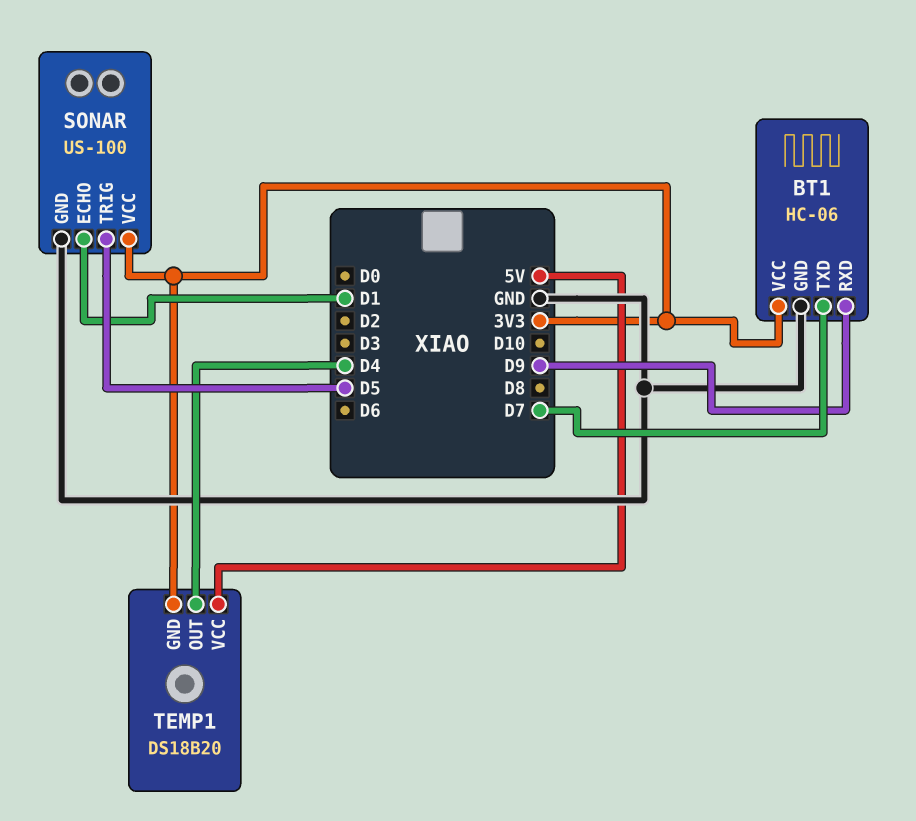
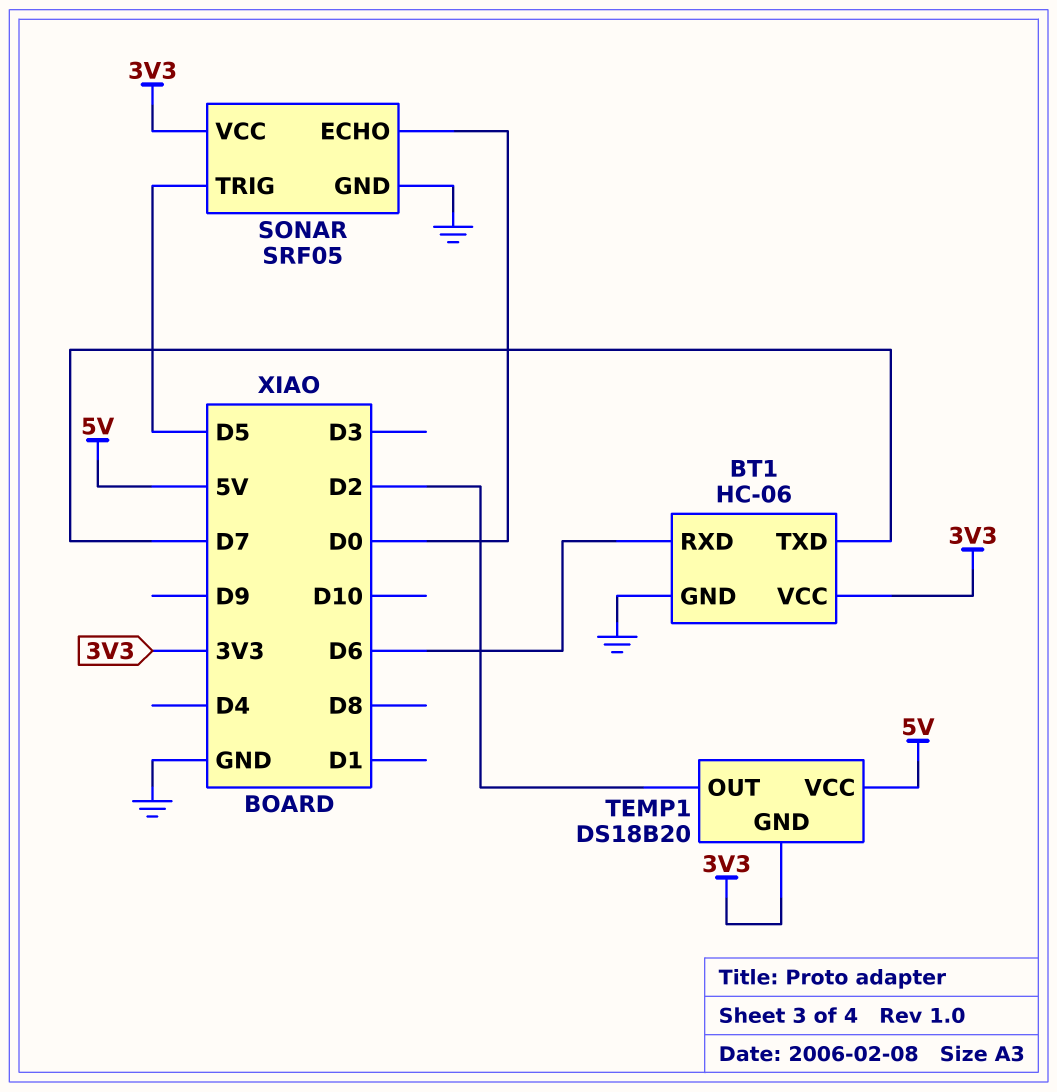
BT1 pin RXD: D9 -> D6
SONAR: US-100 -> SRF05
SONAR pin ECHO: D1 -> D0
TEMP1 pin OUT: D4 -> D2

